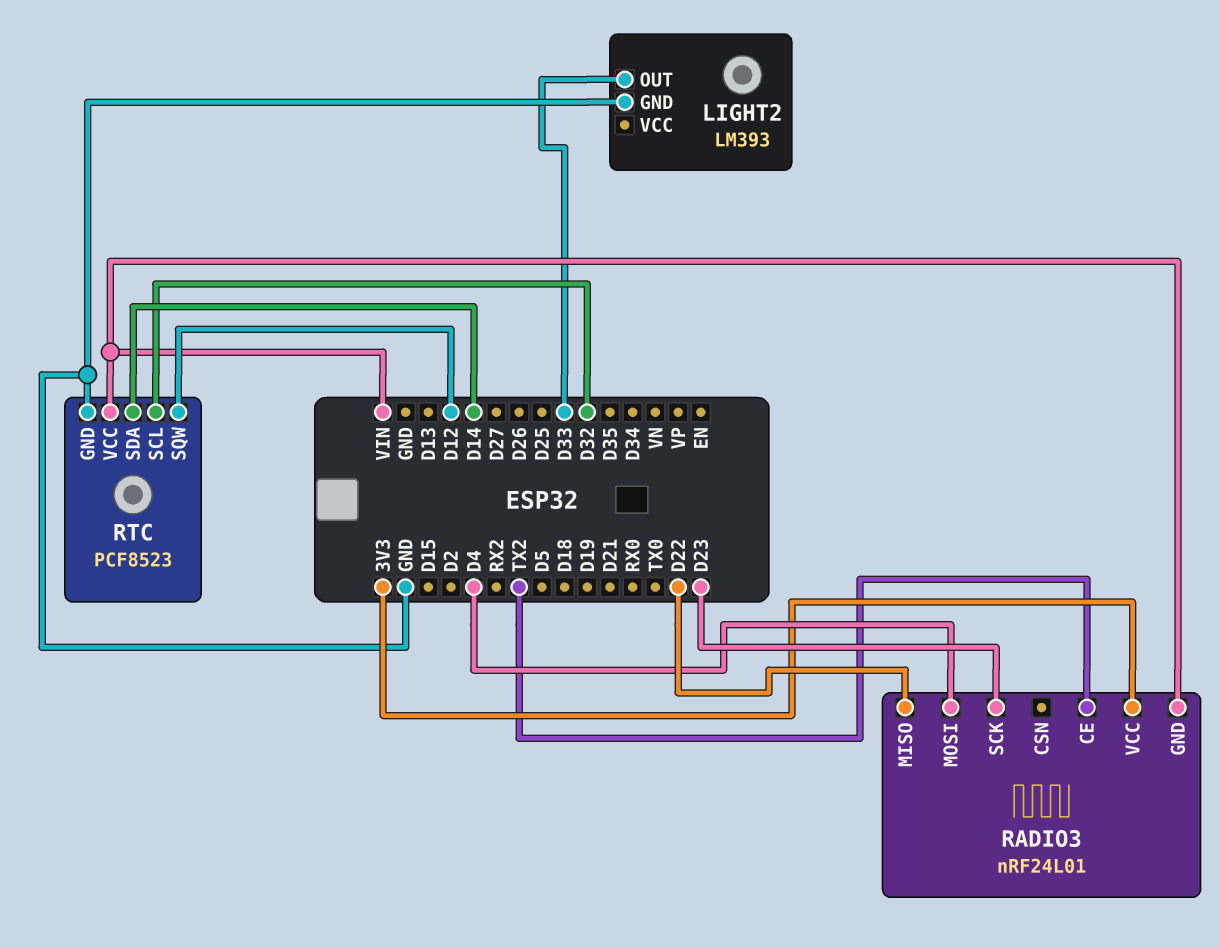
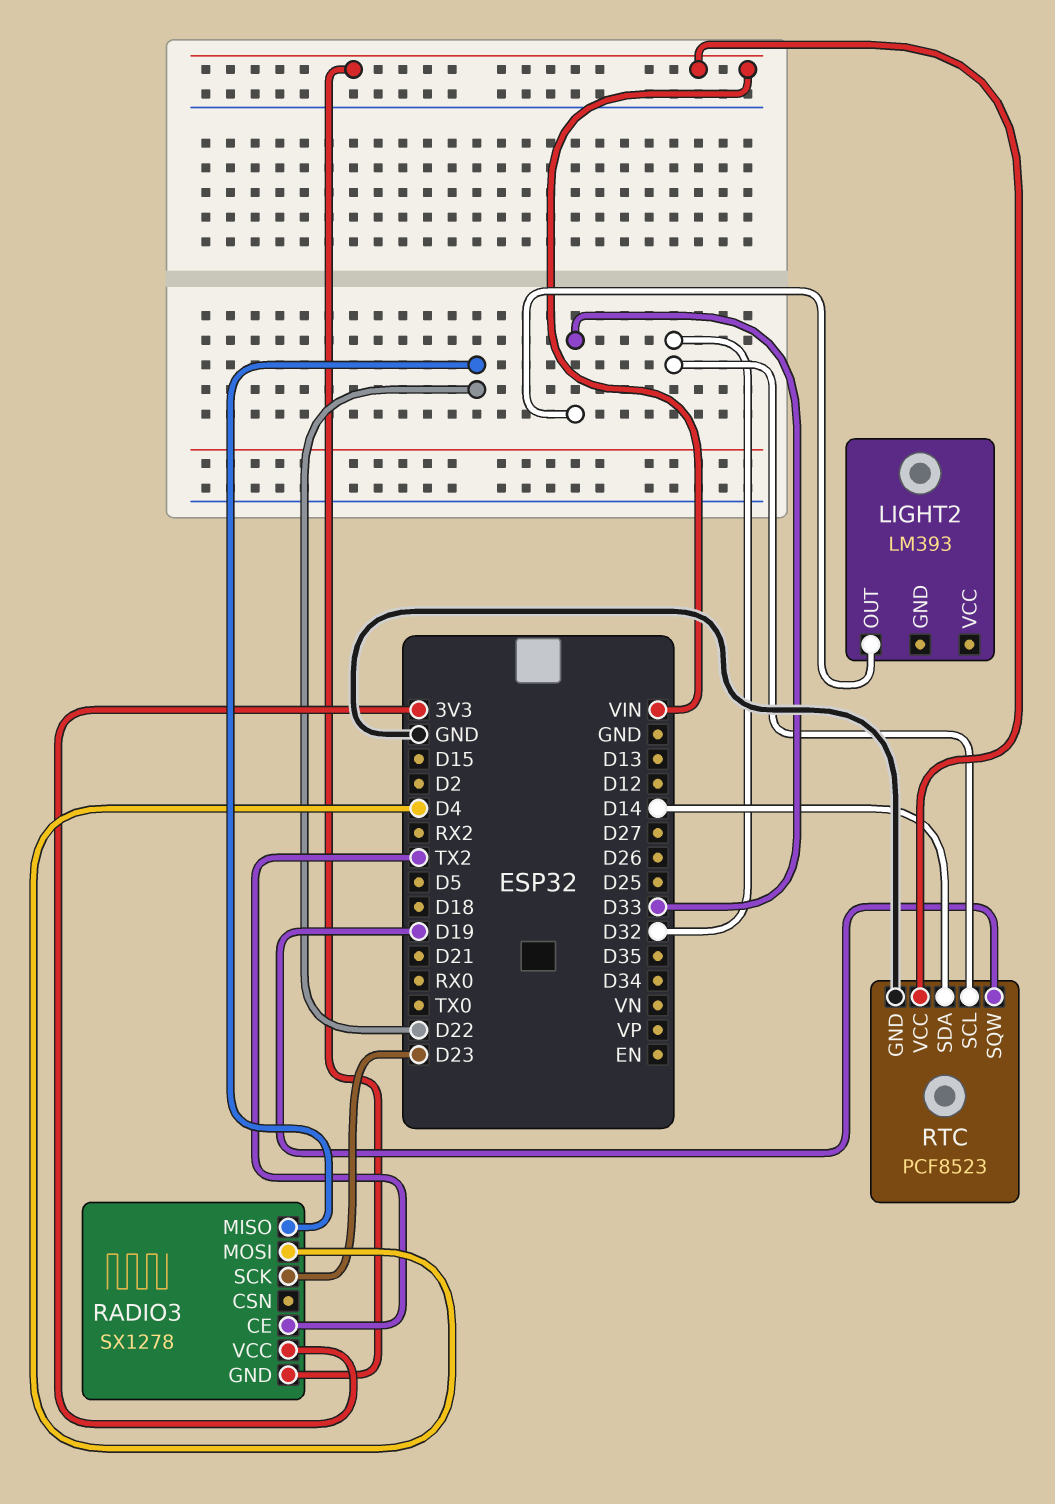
LIGHT2 pin GND: GND -> none
RADIO3: nRF24L01 -> SX1278
RTC pin SQW: D12 -> D19

